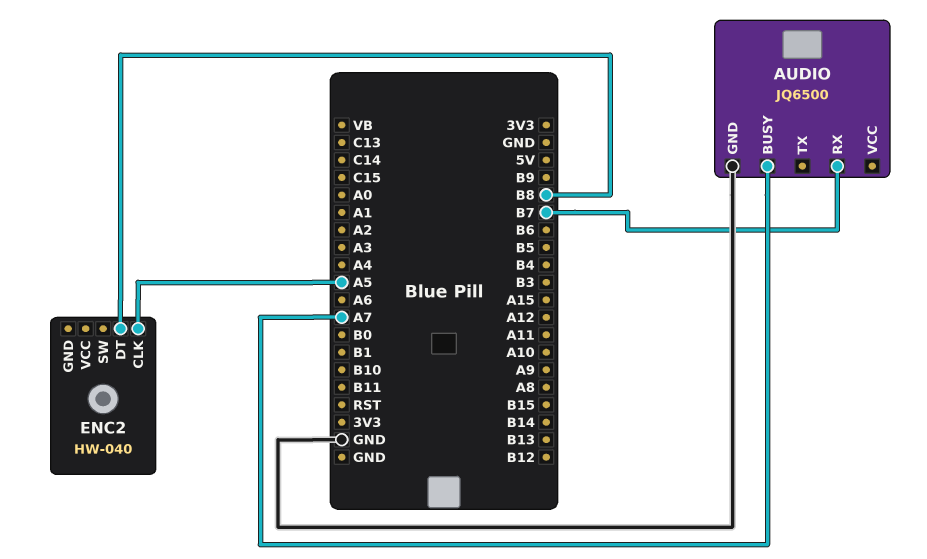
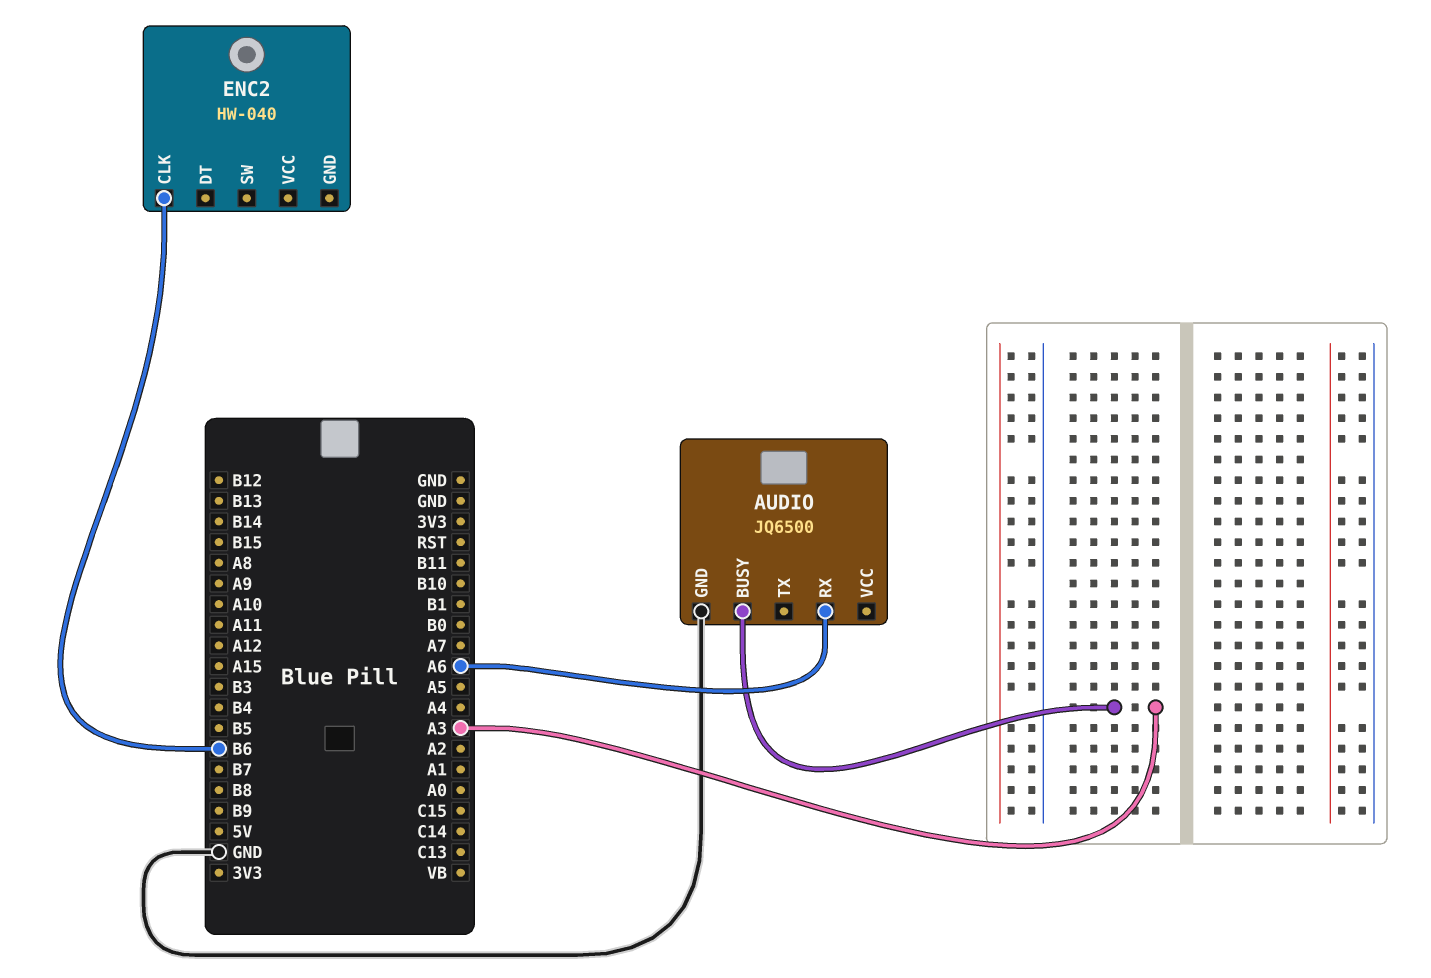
AUDIO pin BUSY: A7 -> A3
AUDIO pin RX: B7 -> A6
ENC2 pin CLK: A5 -> B6
ENC2 pin DT: B8 -> none

